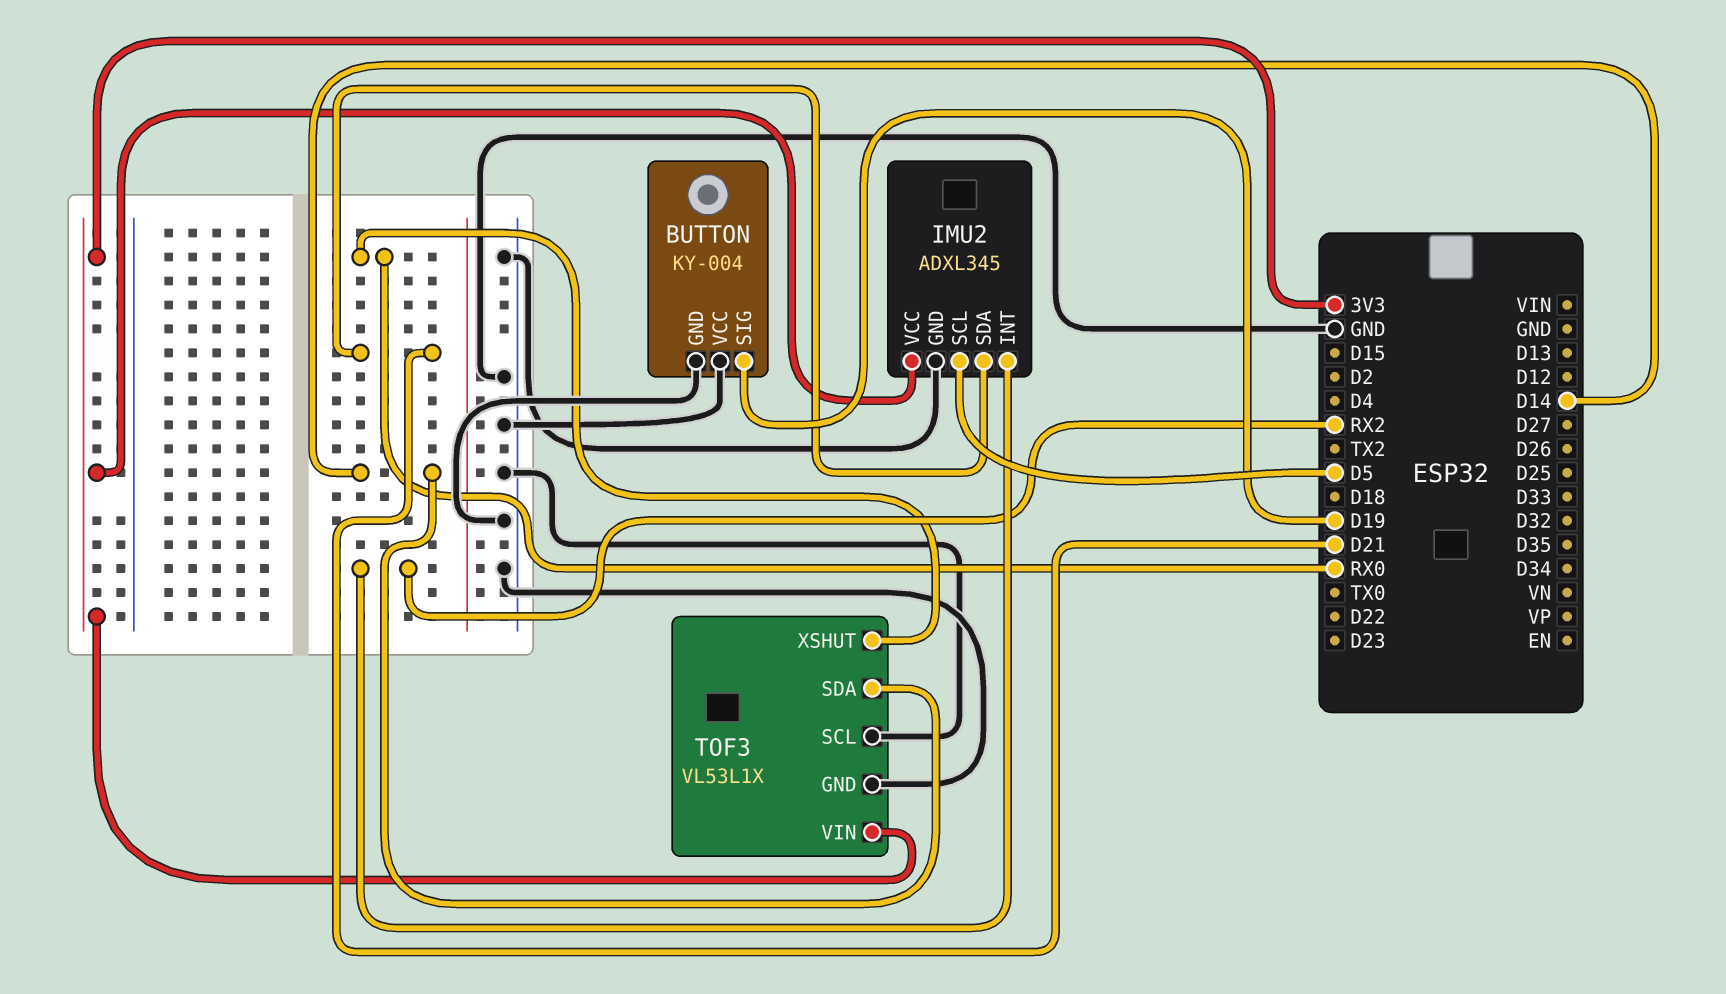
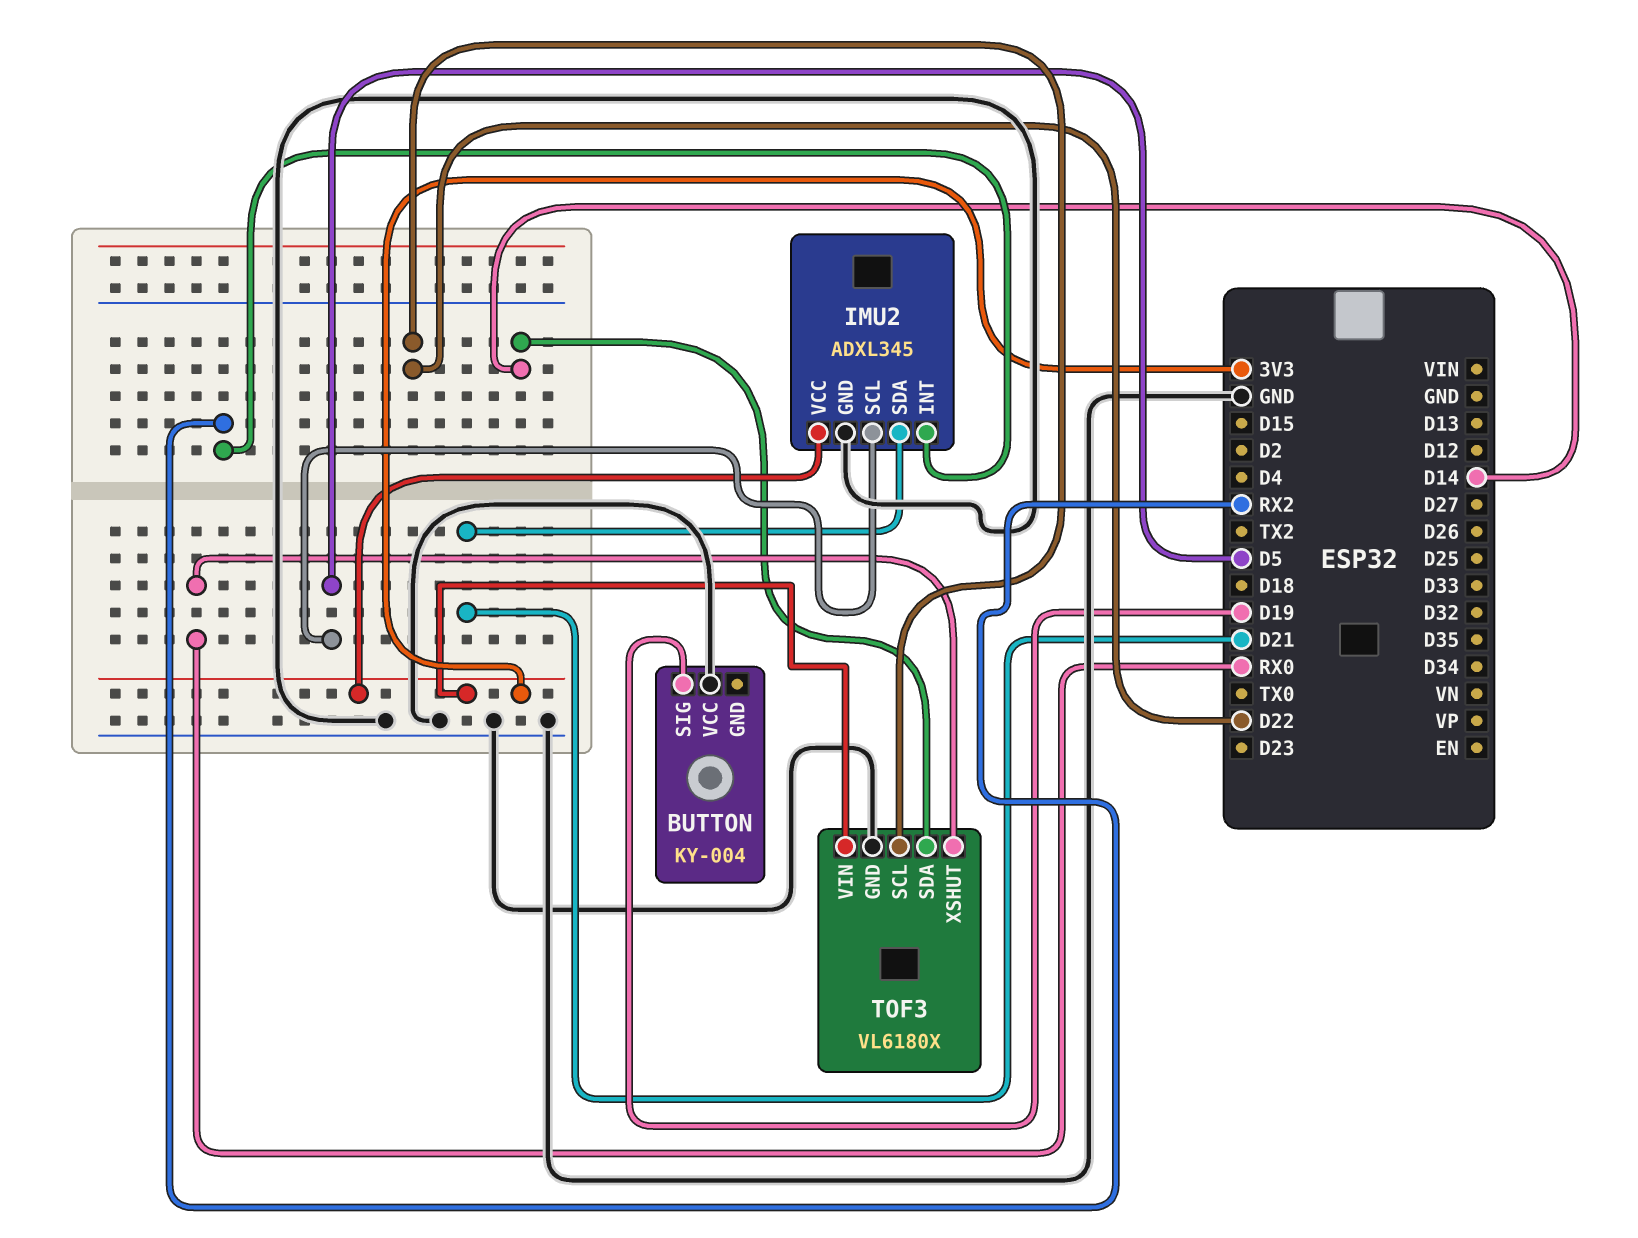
BUTTON pin GND: GND -> none
TOF3: VL53L1X -> VL6180X
TOF3 pin SCL: GND -> D22

